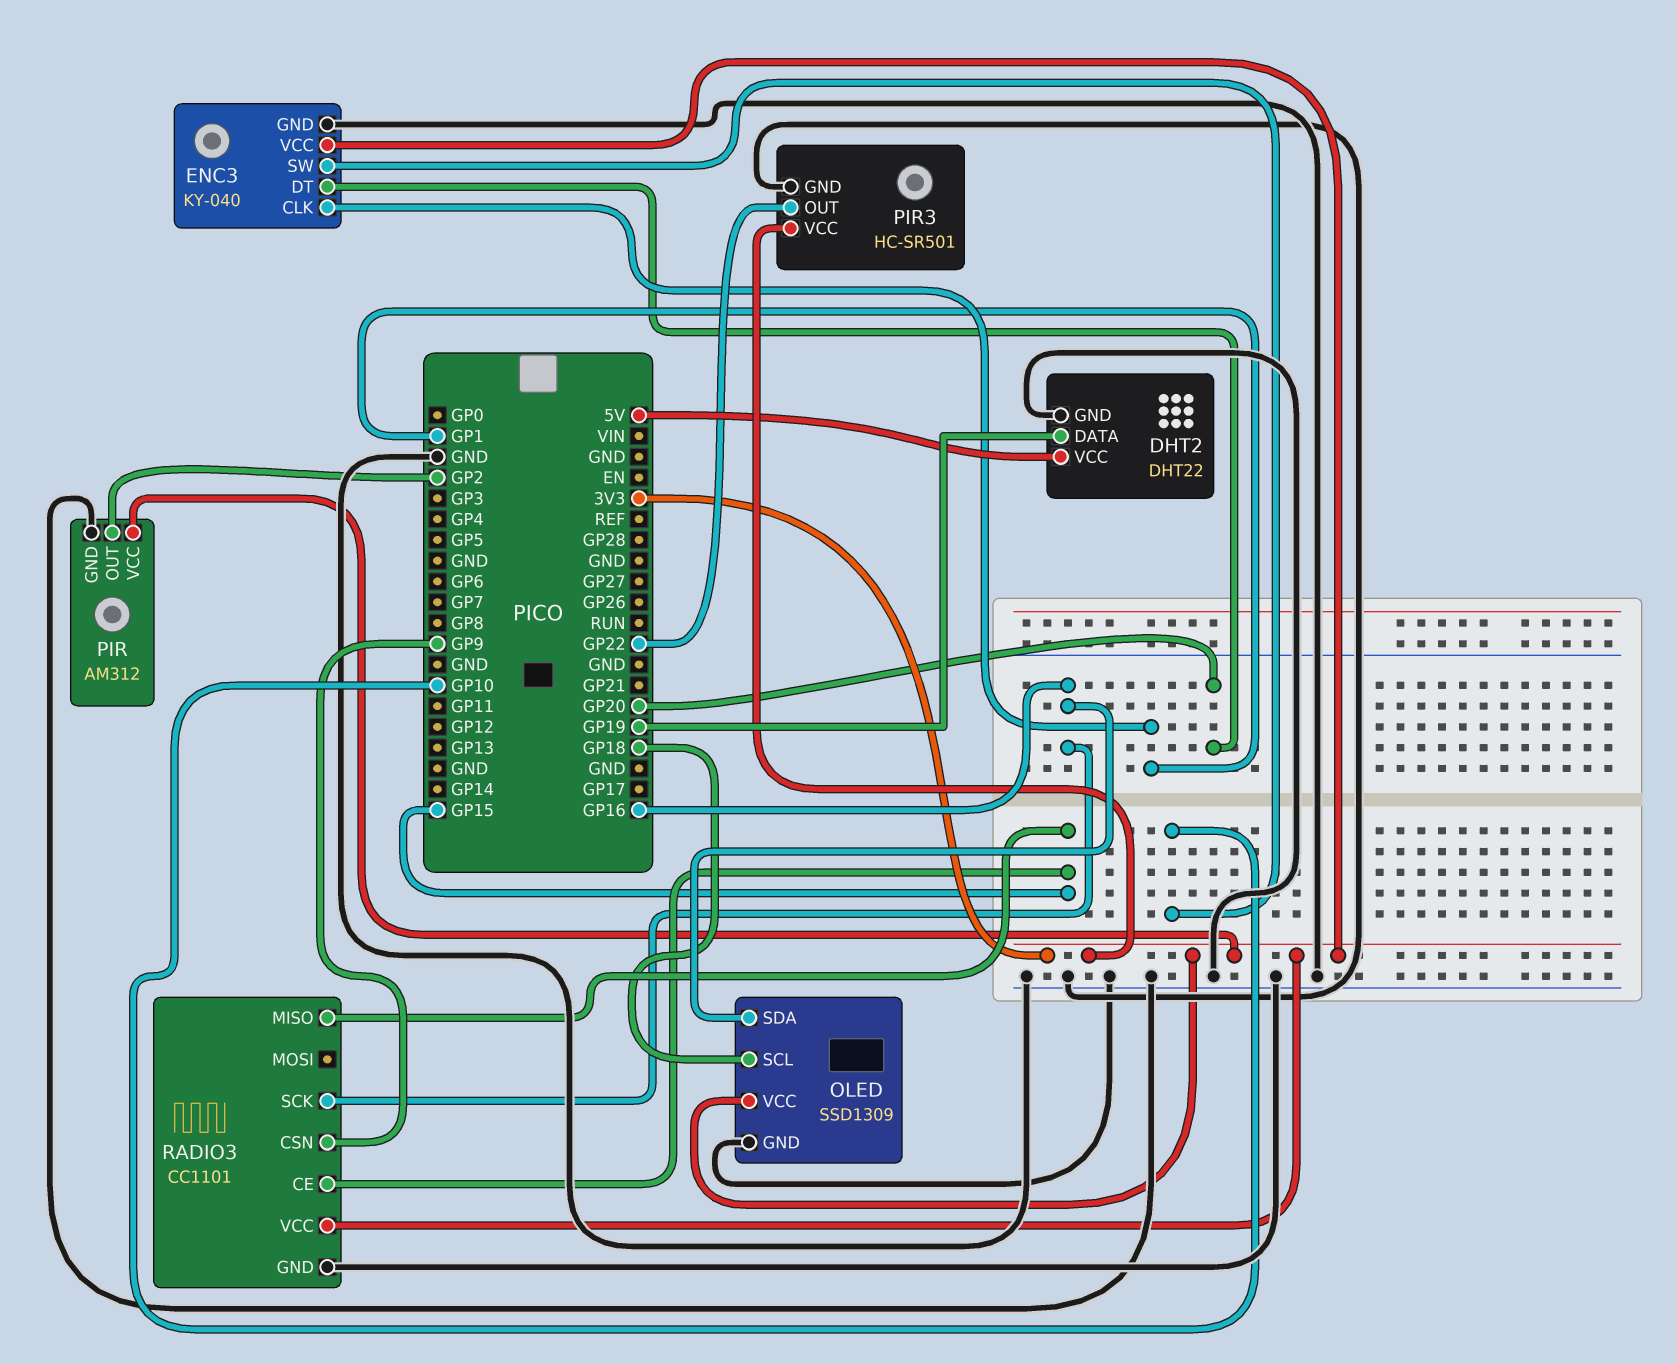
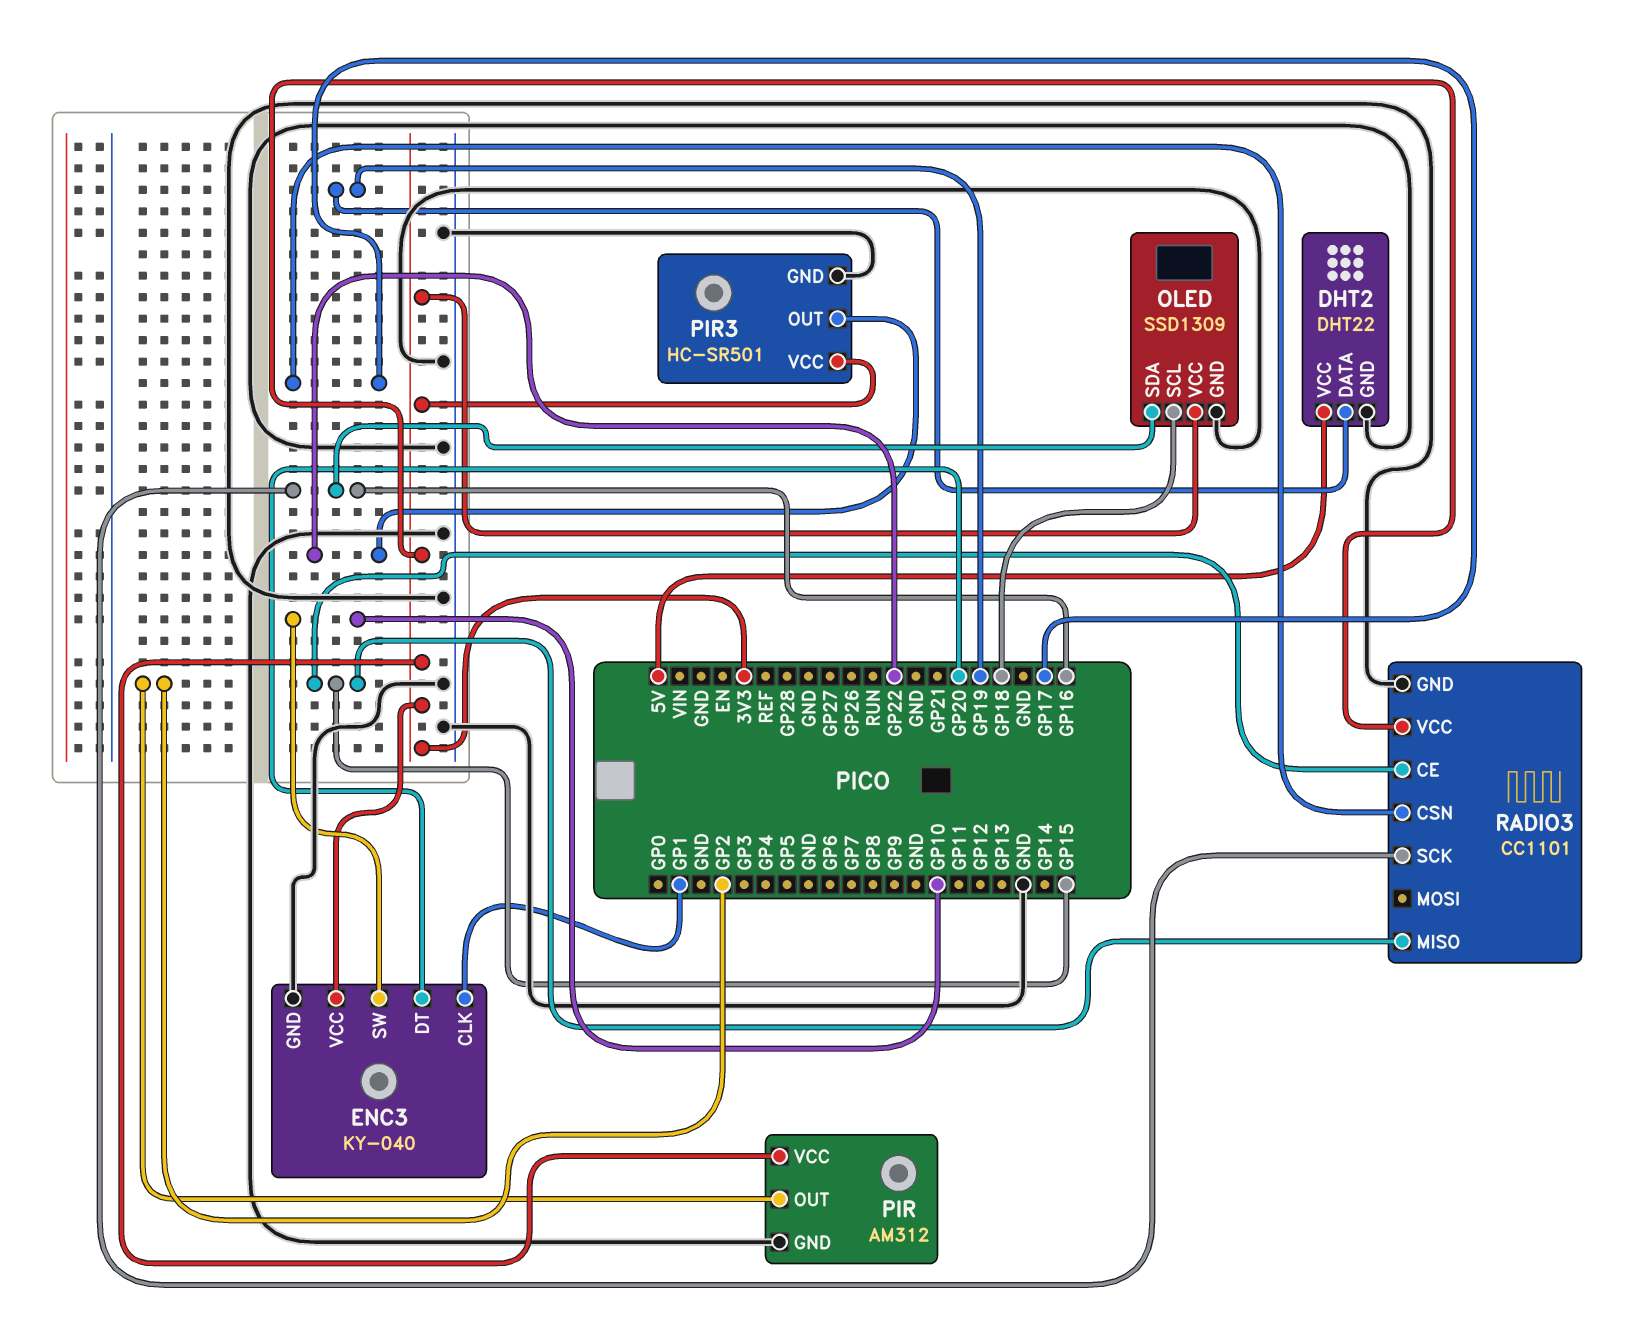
RADIO3 pin CSN: GP9 -> GP17

